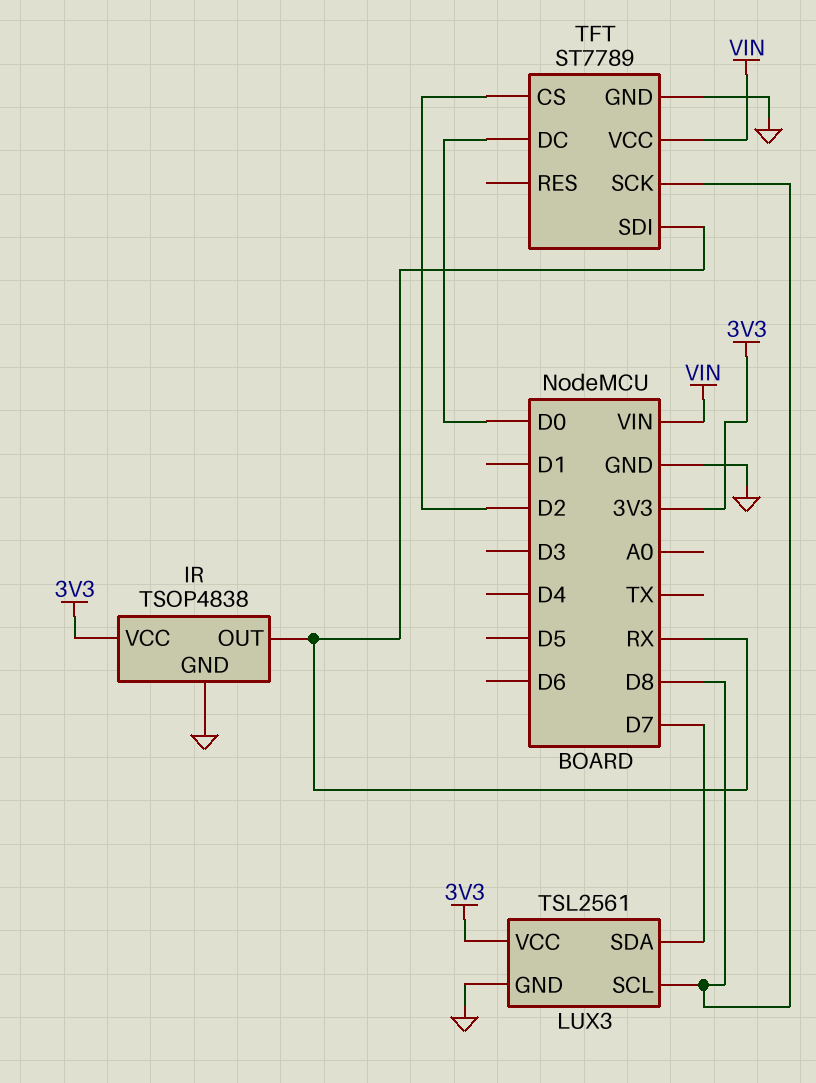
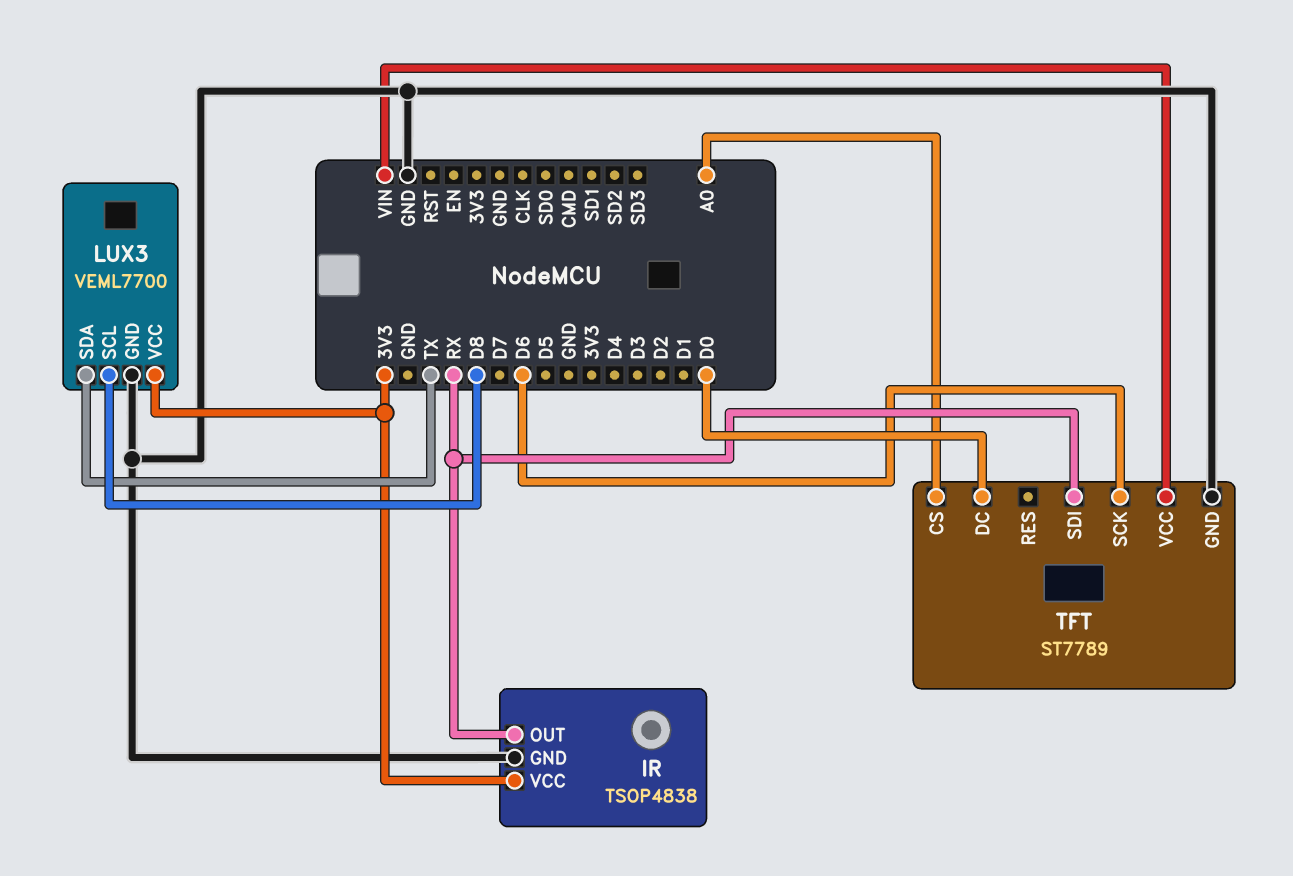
LUX3: TSL2561 -> VEML7700
LUX3 pin SDA: D7 -> TX
TFT pin CS: D2 -> A0
TFT pin SCK: D8 -> D6

